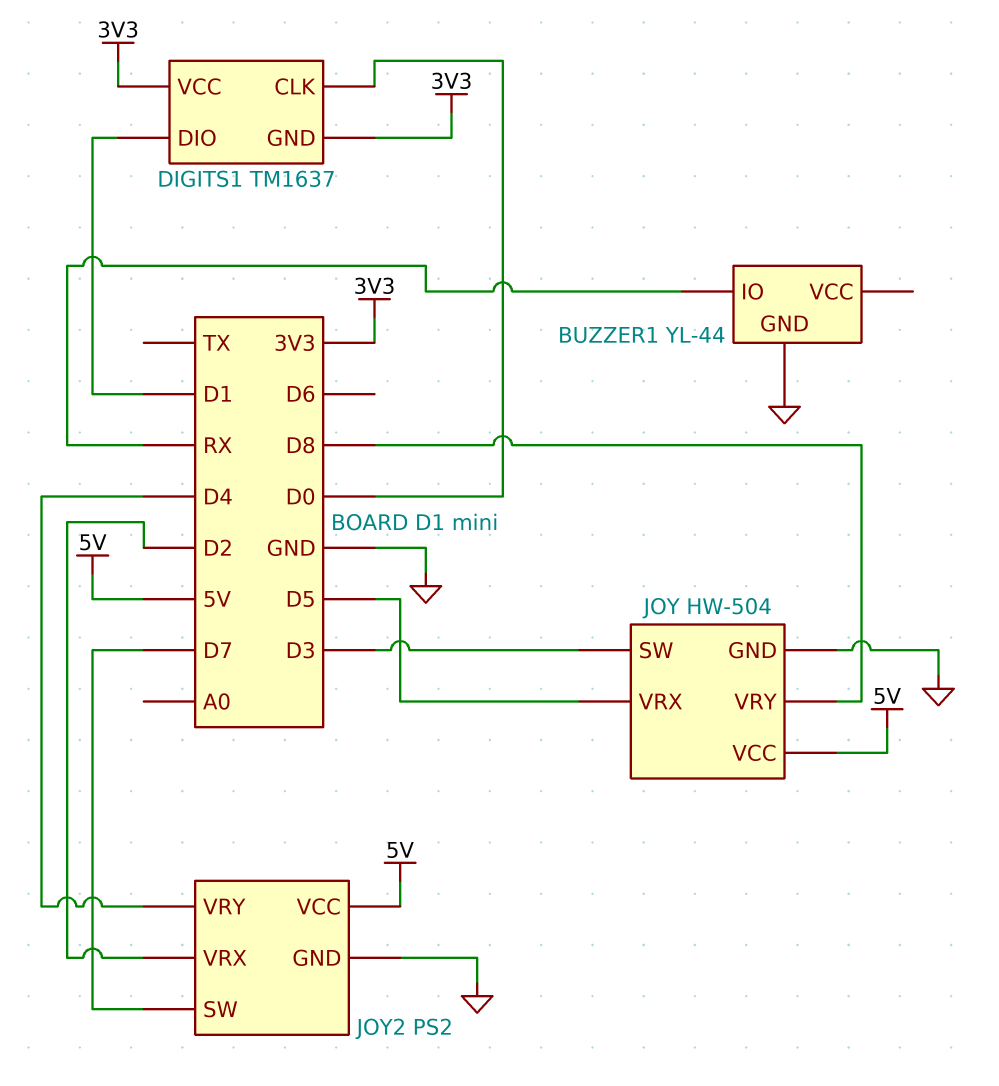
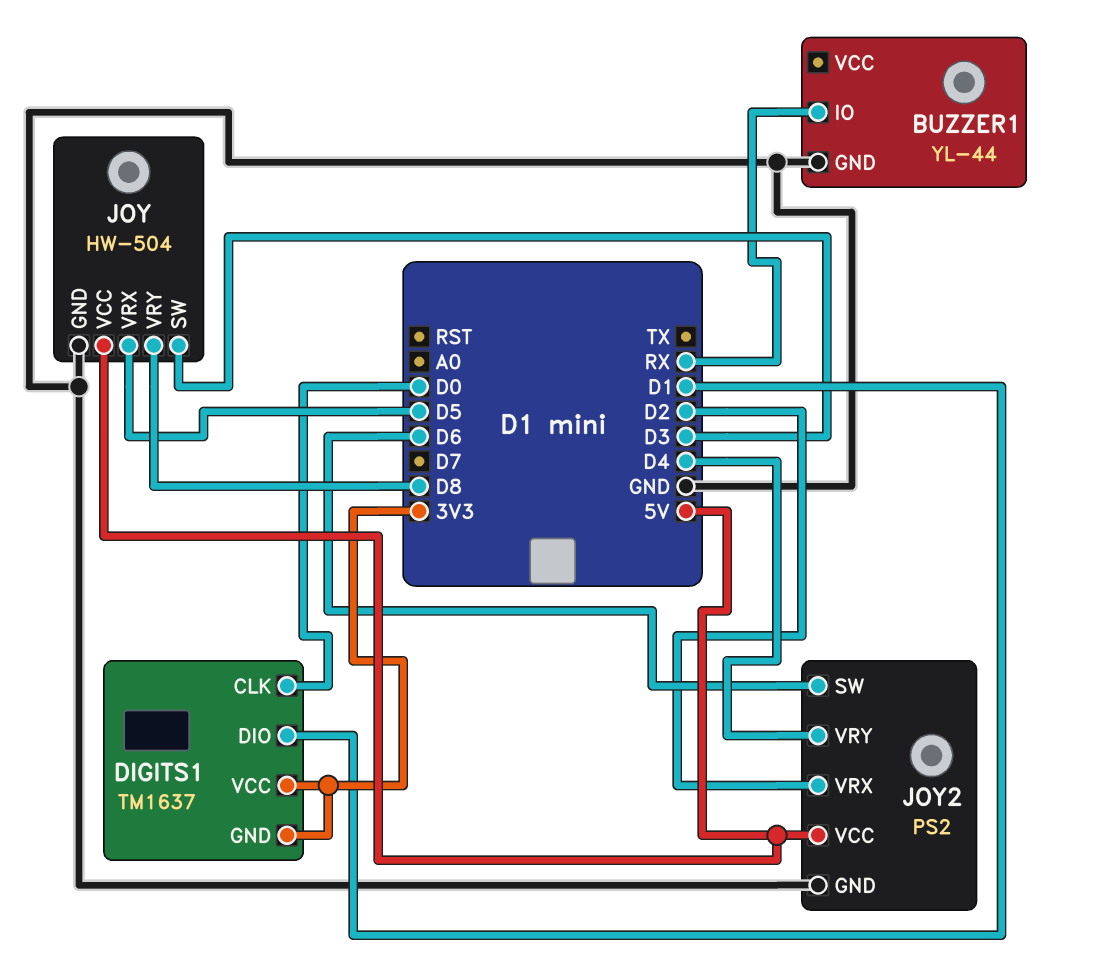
JOY2 pin SW: D7 -> D6

